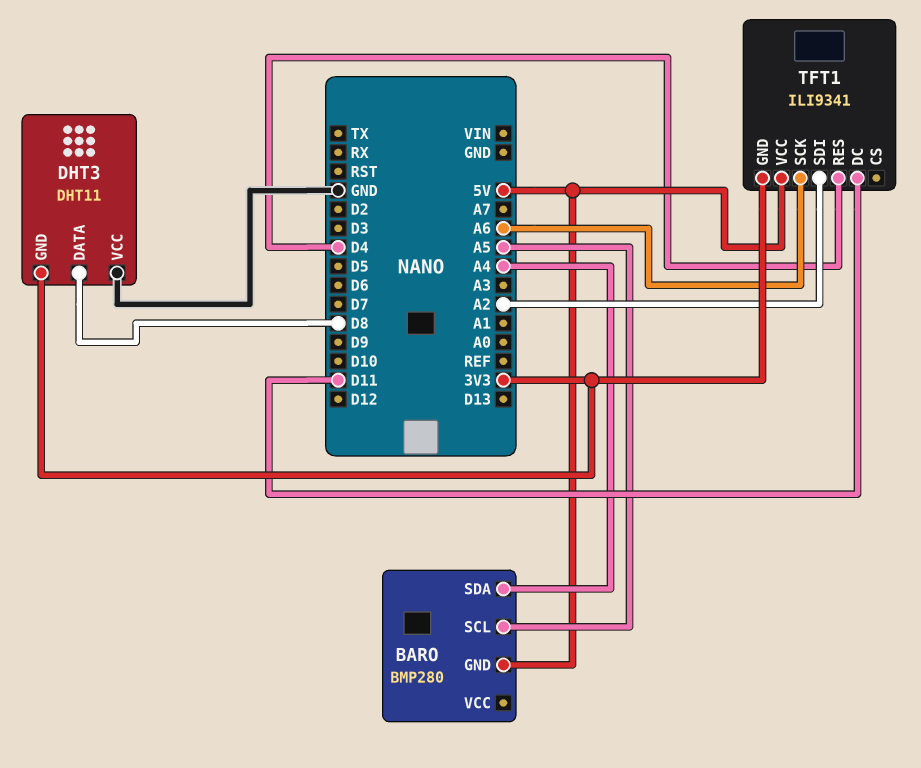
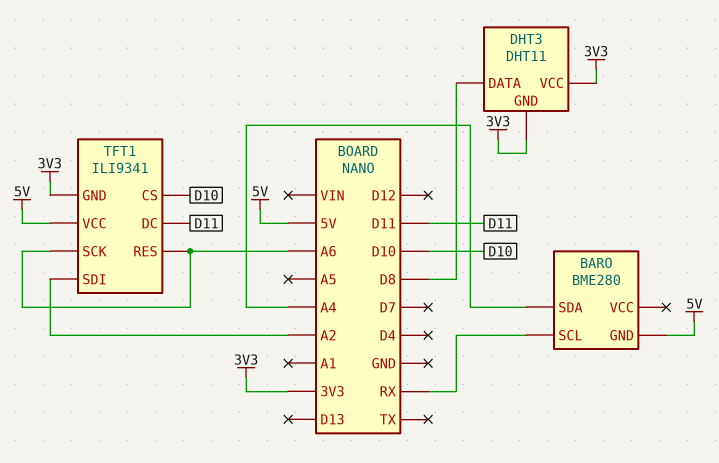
BARO: BMP280 -> BME280
BARO pin SCL: A5 -> RX
DHT3 pin VCC: GND -> 3V3
TFT1 pin CS: none -> D10
TFT1 pin RES: D4 -> A6

